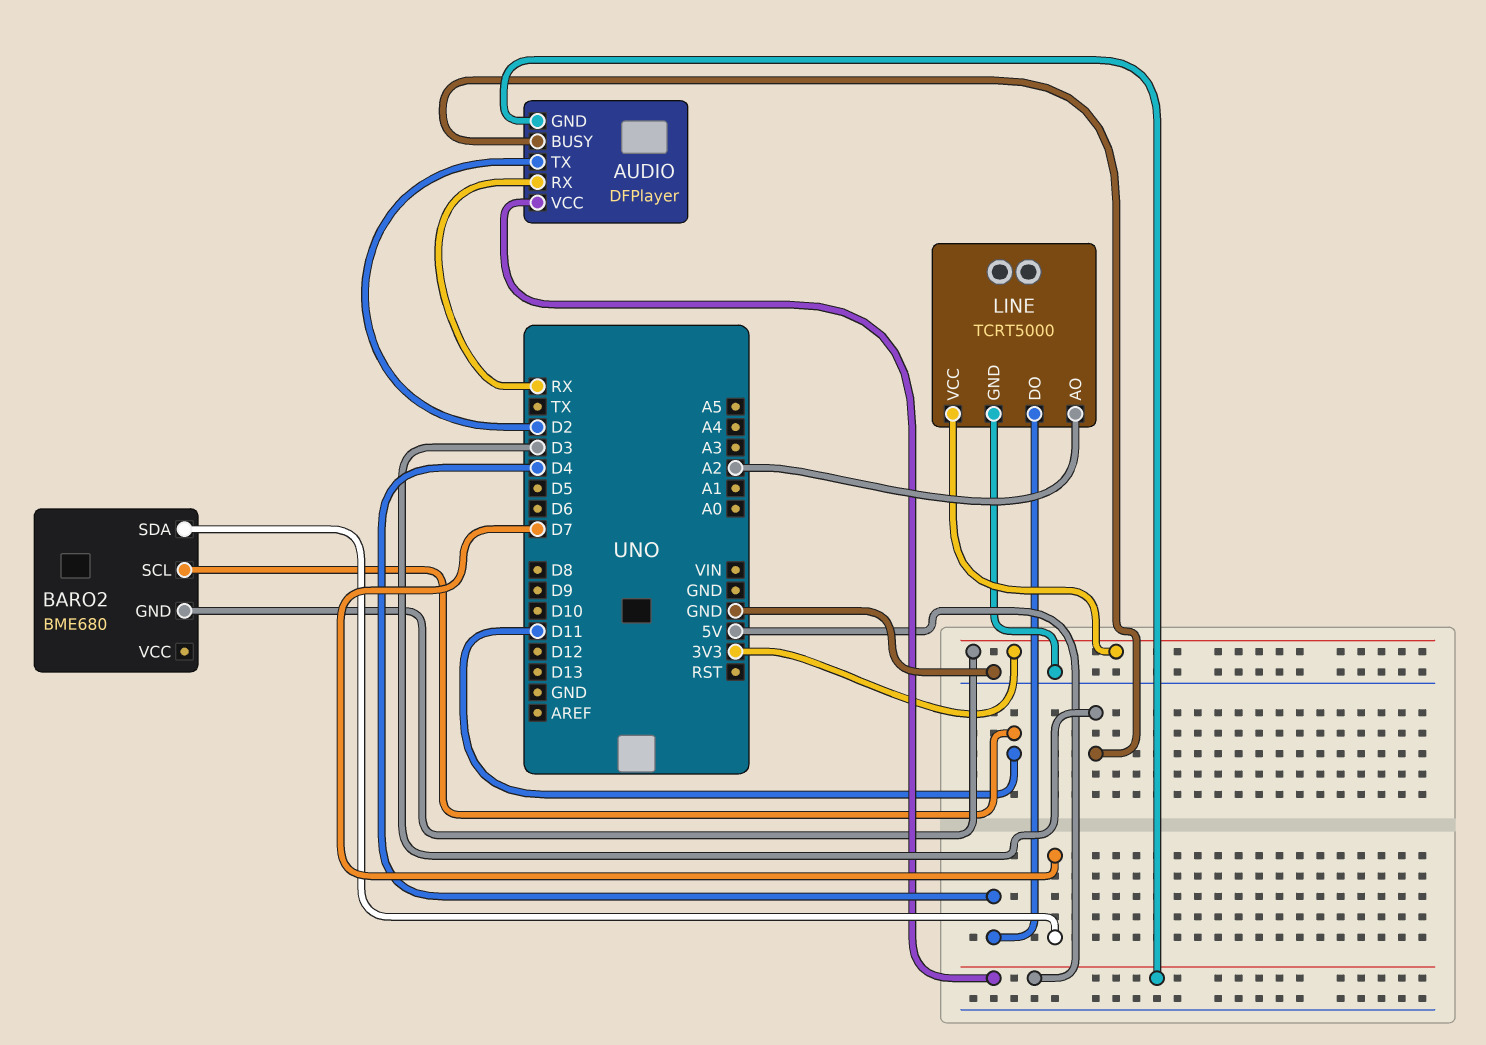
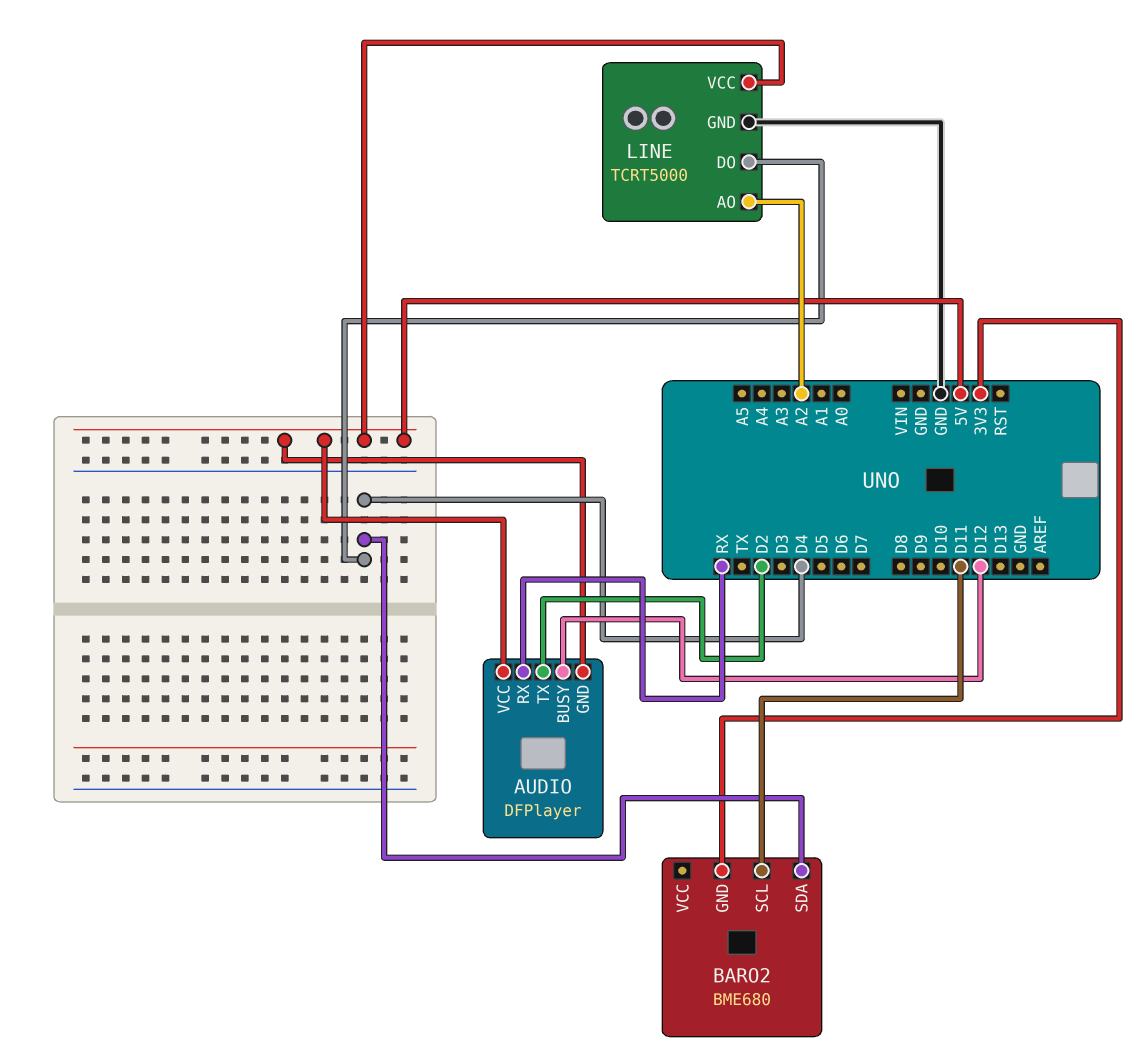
AUDIO pin BUSY: D3 -> D12
BARO2 pin SDA: D7 -> D4
LINE pin VCC: 3V3 -> 5V

